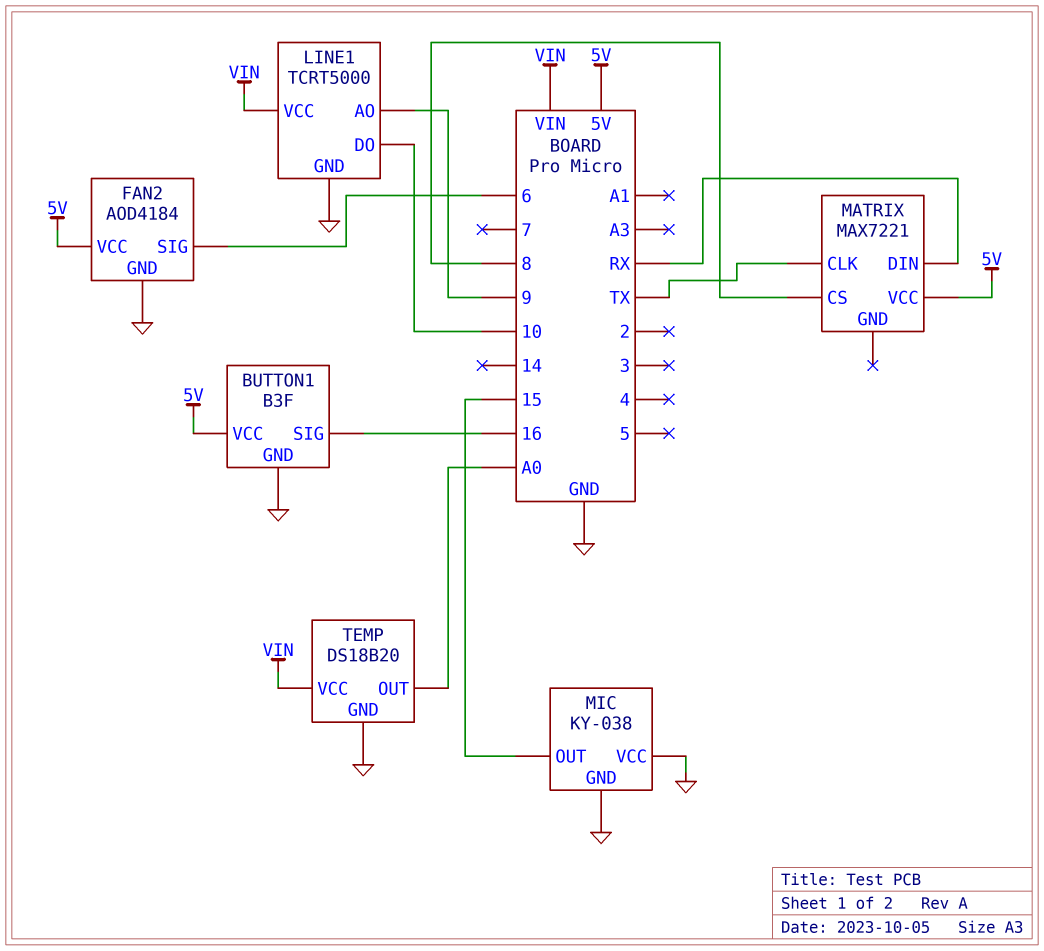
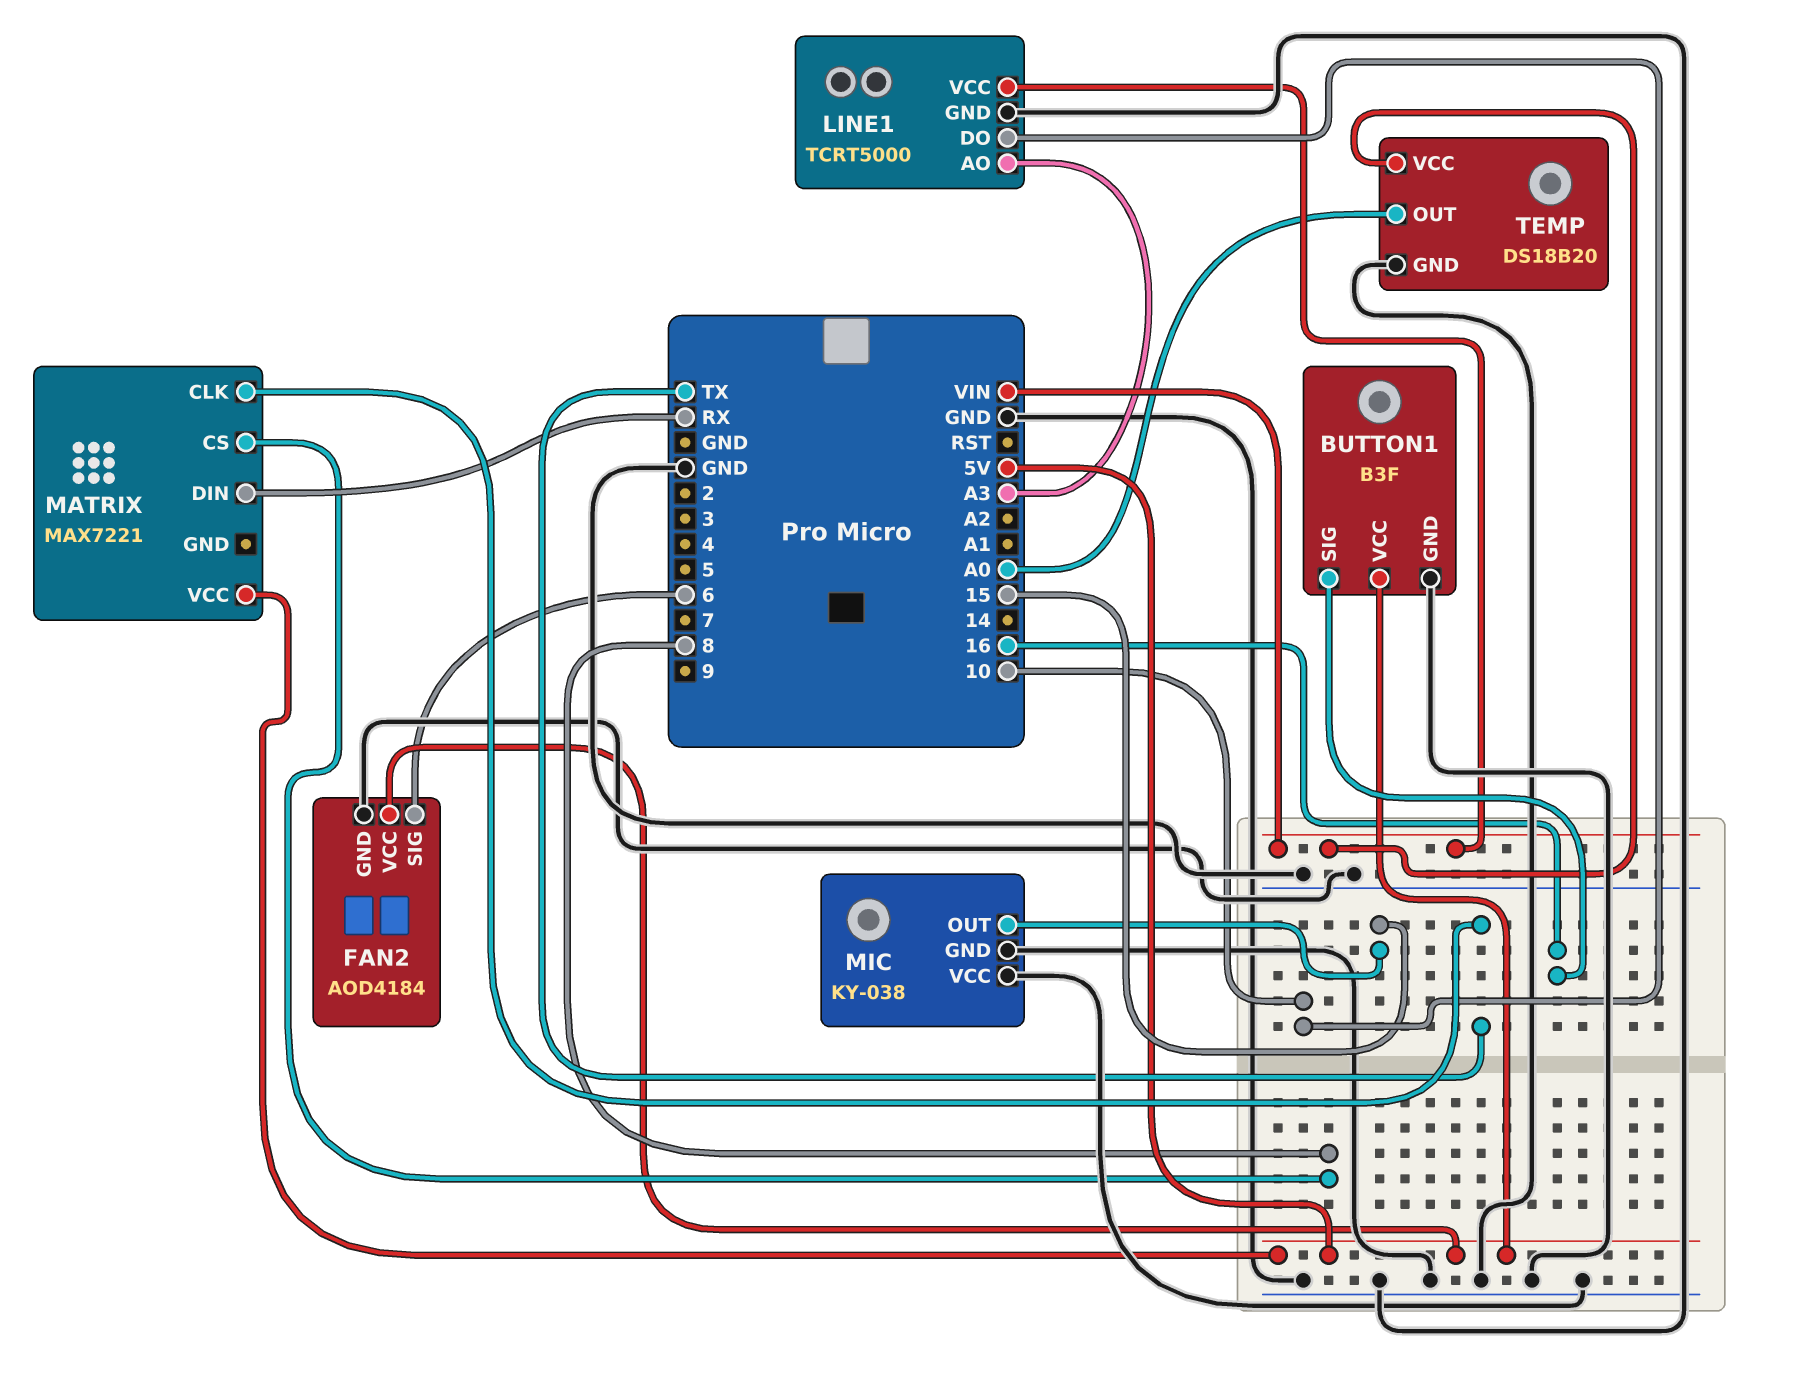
LINE1 pin AO: 9 -> A3

